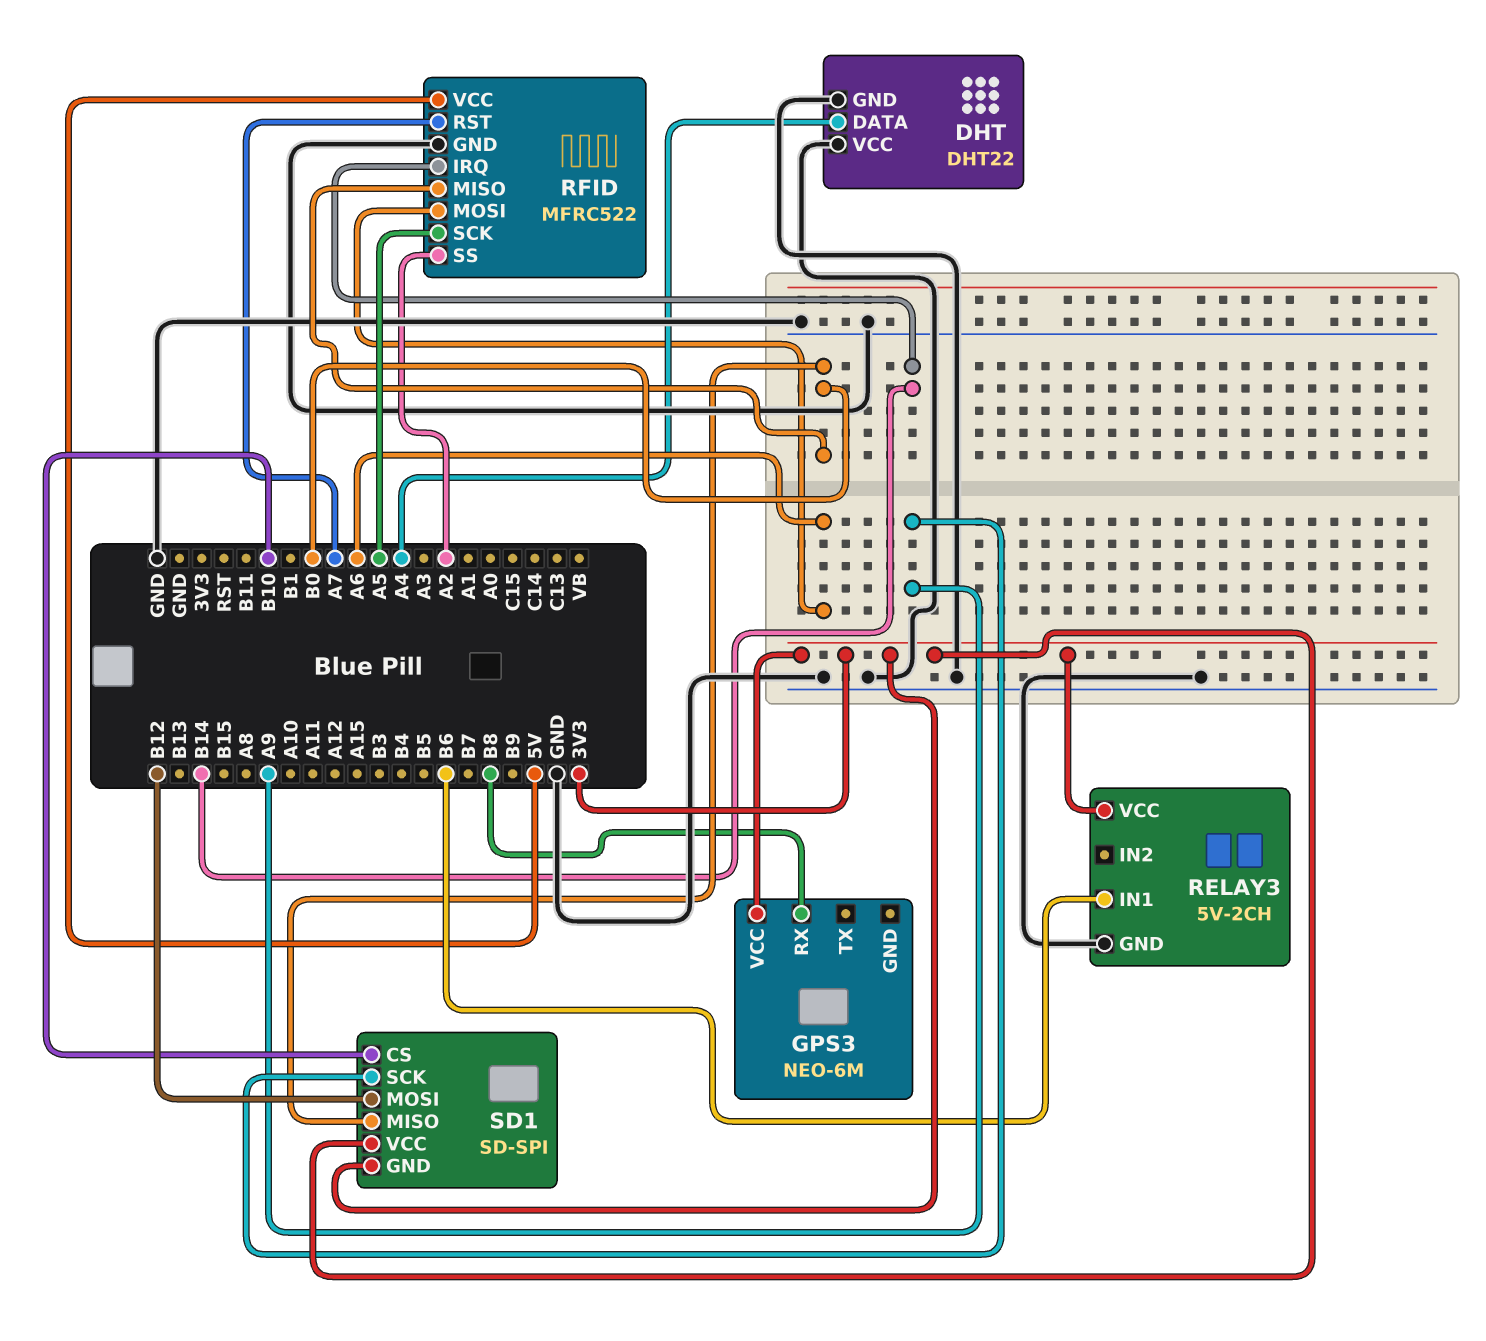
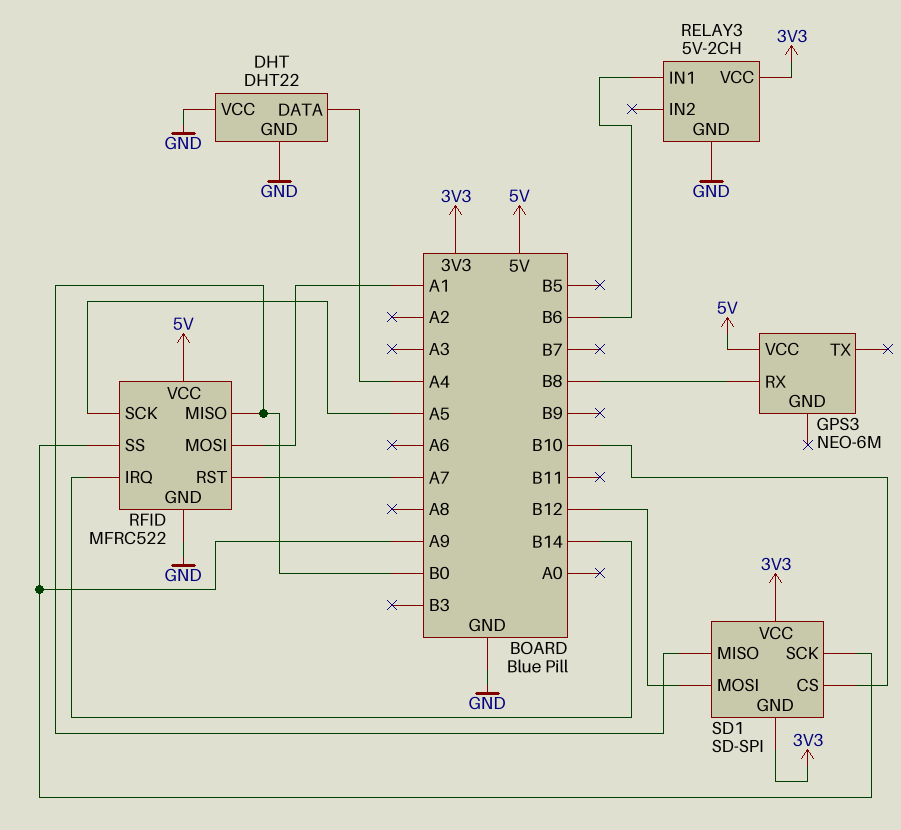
GPS3 pin VCC: 3V3 -> 5V
RFID pin MOSI: A6 -> A1
RFID pin SS: A2 -> A9

